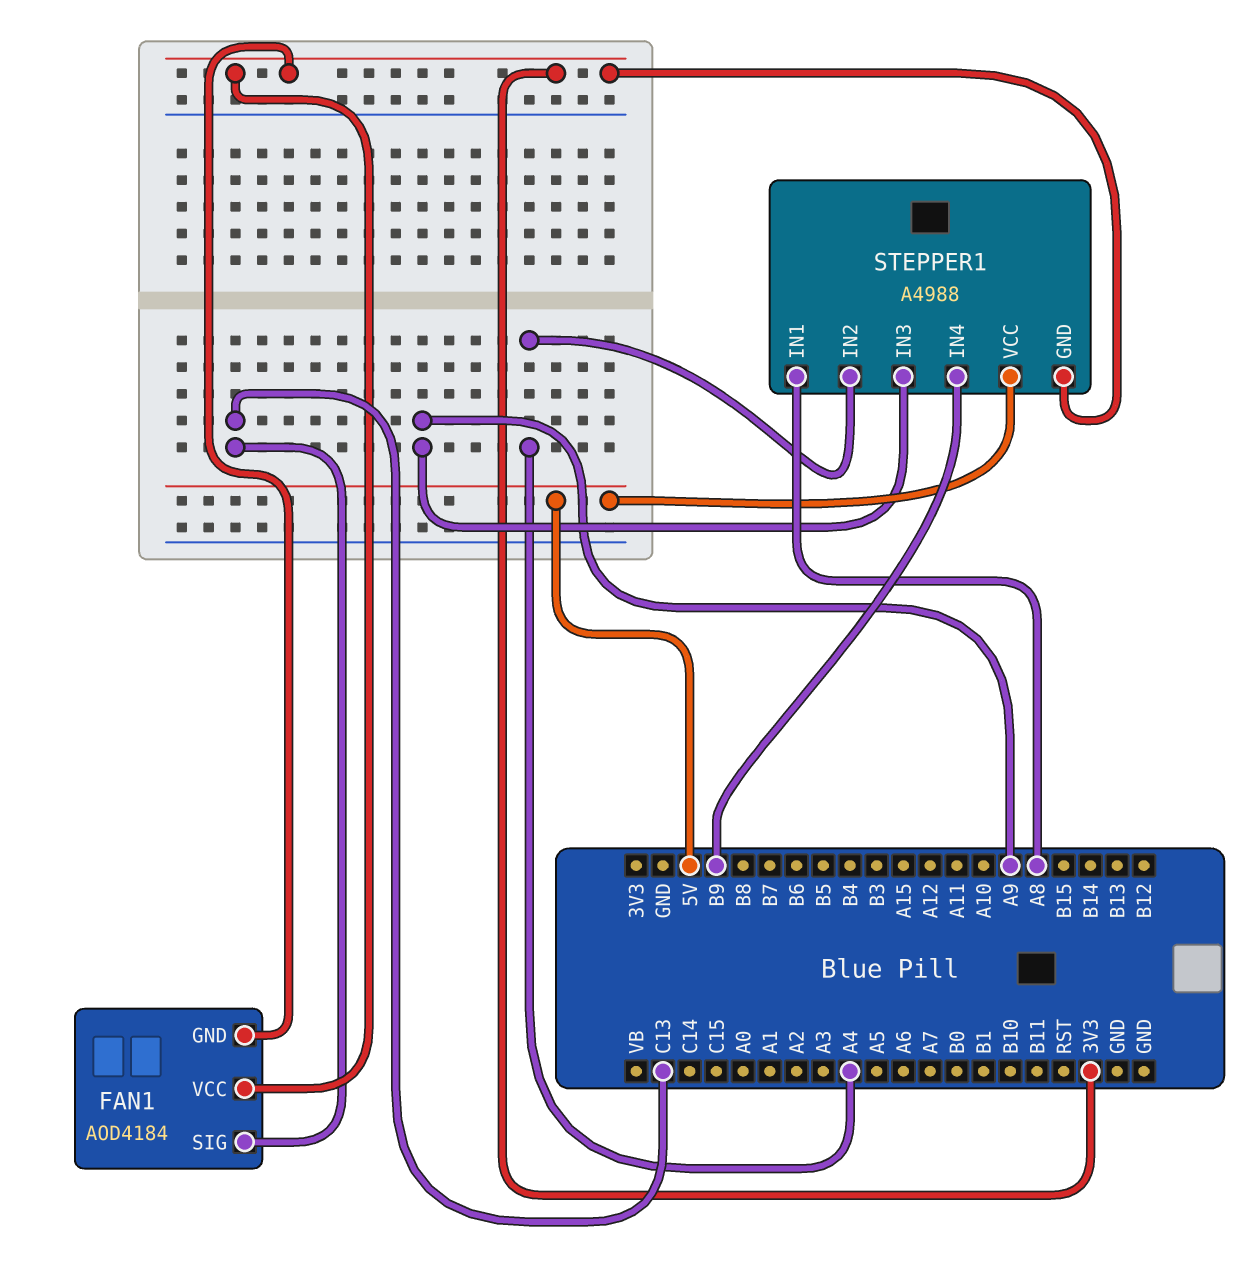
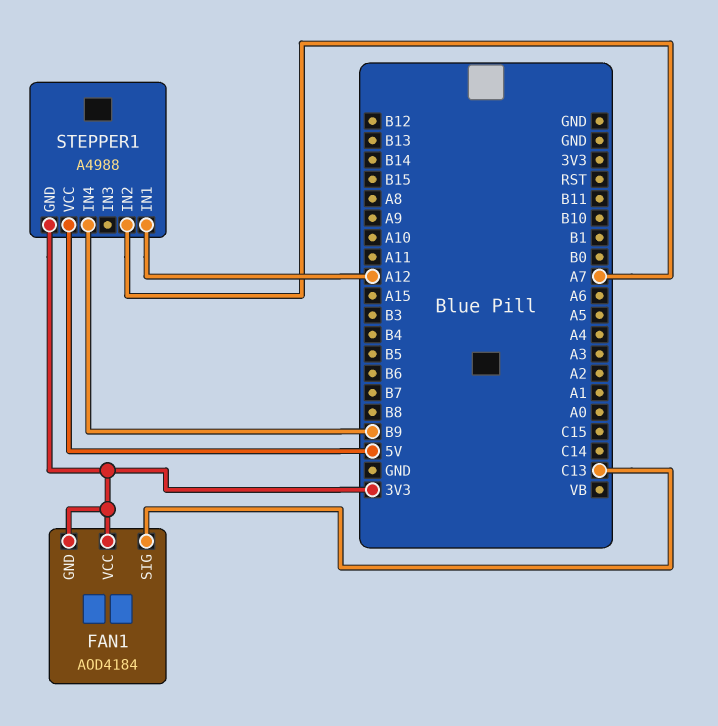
STEPPER1 pin IN1: A8 -> A12
STEPPER1 pin IN2: A4 -> A7
STEPPER1 pin IN3: A9 -> none

